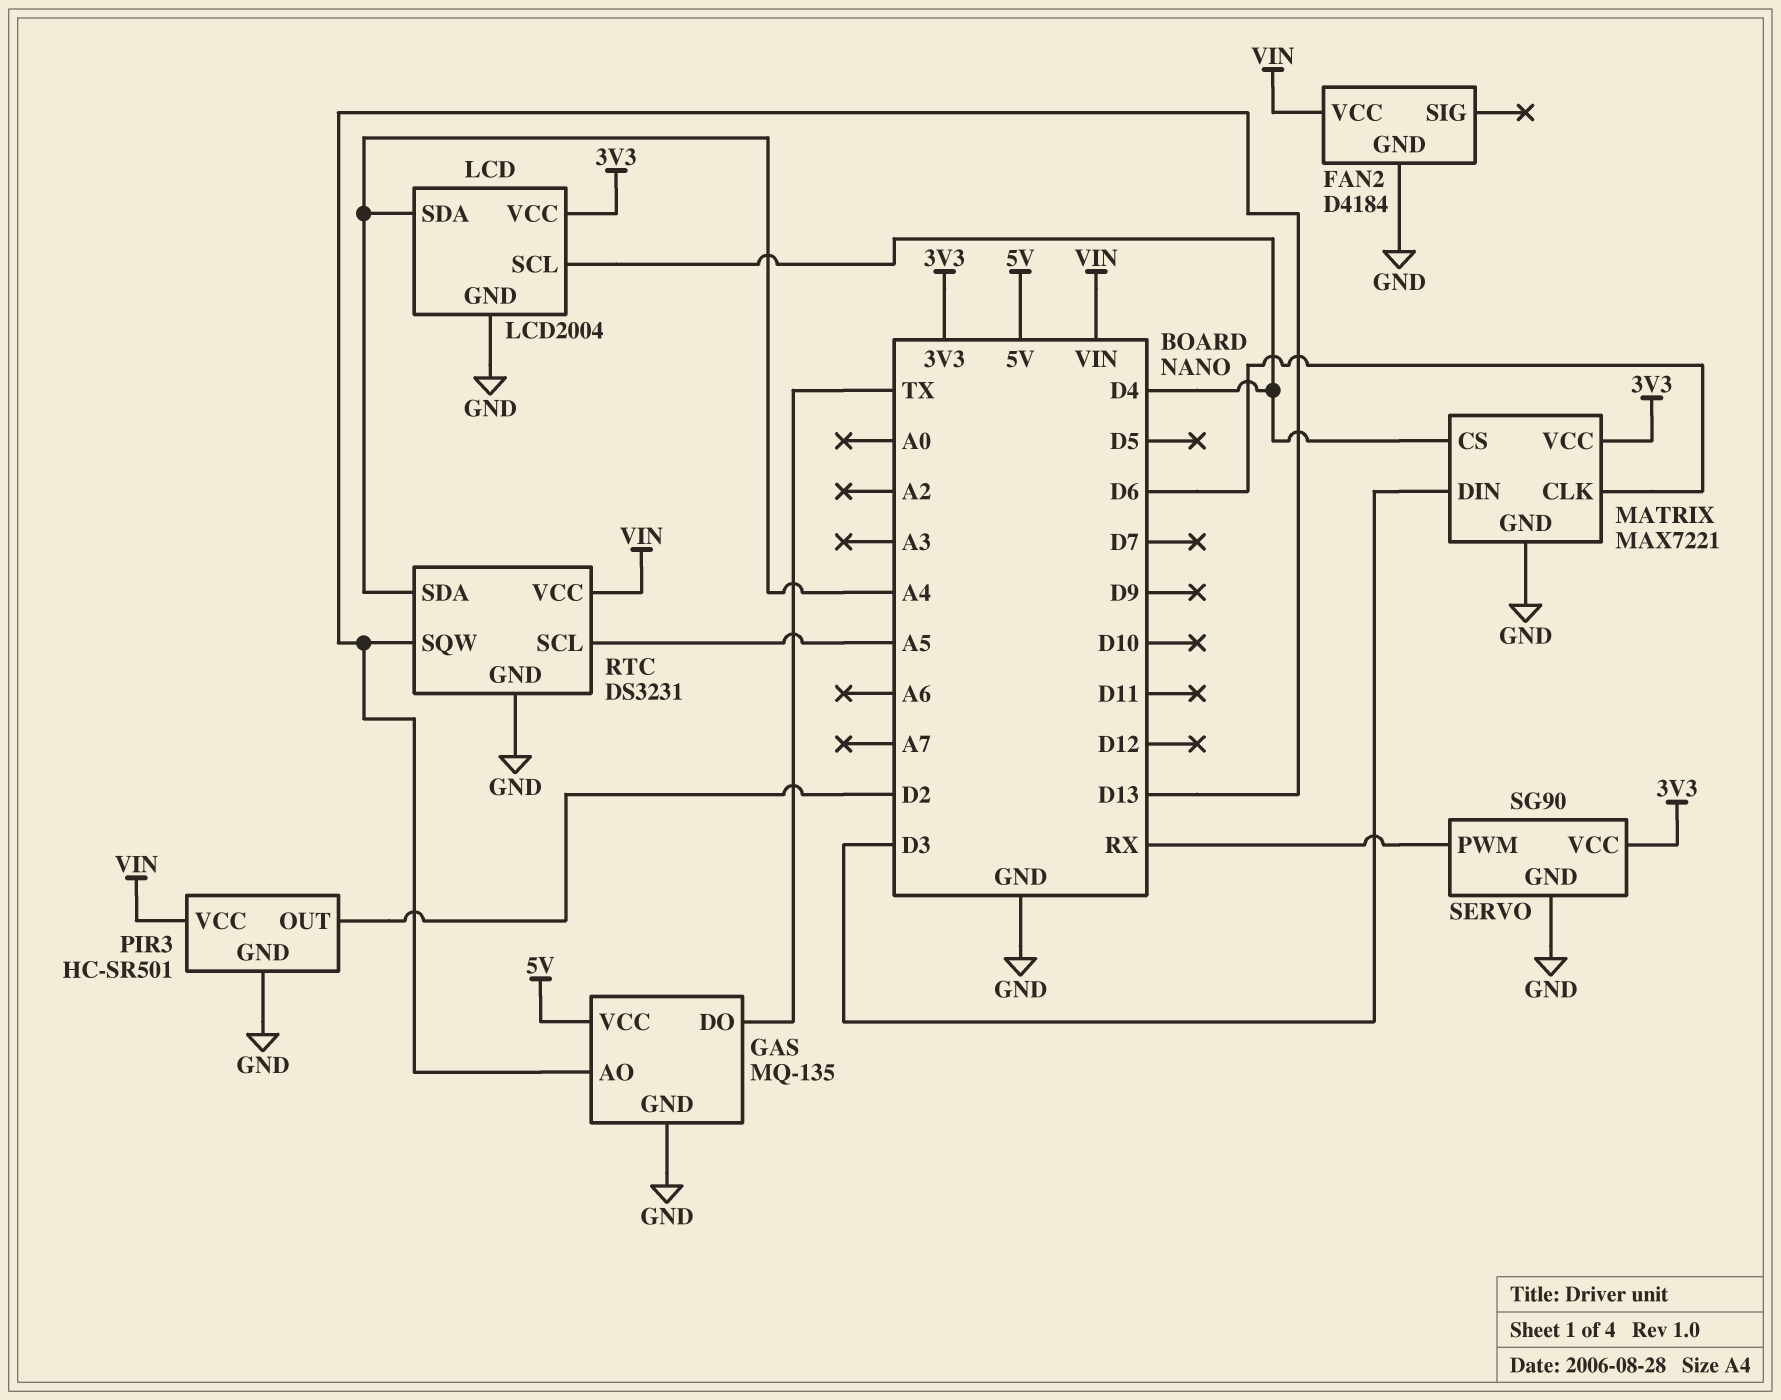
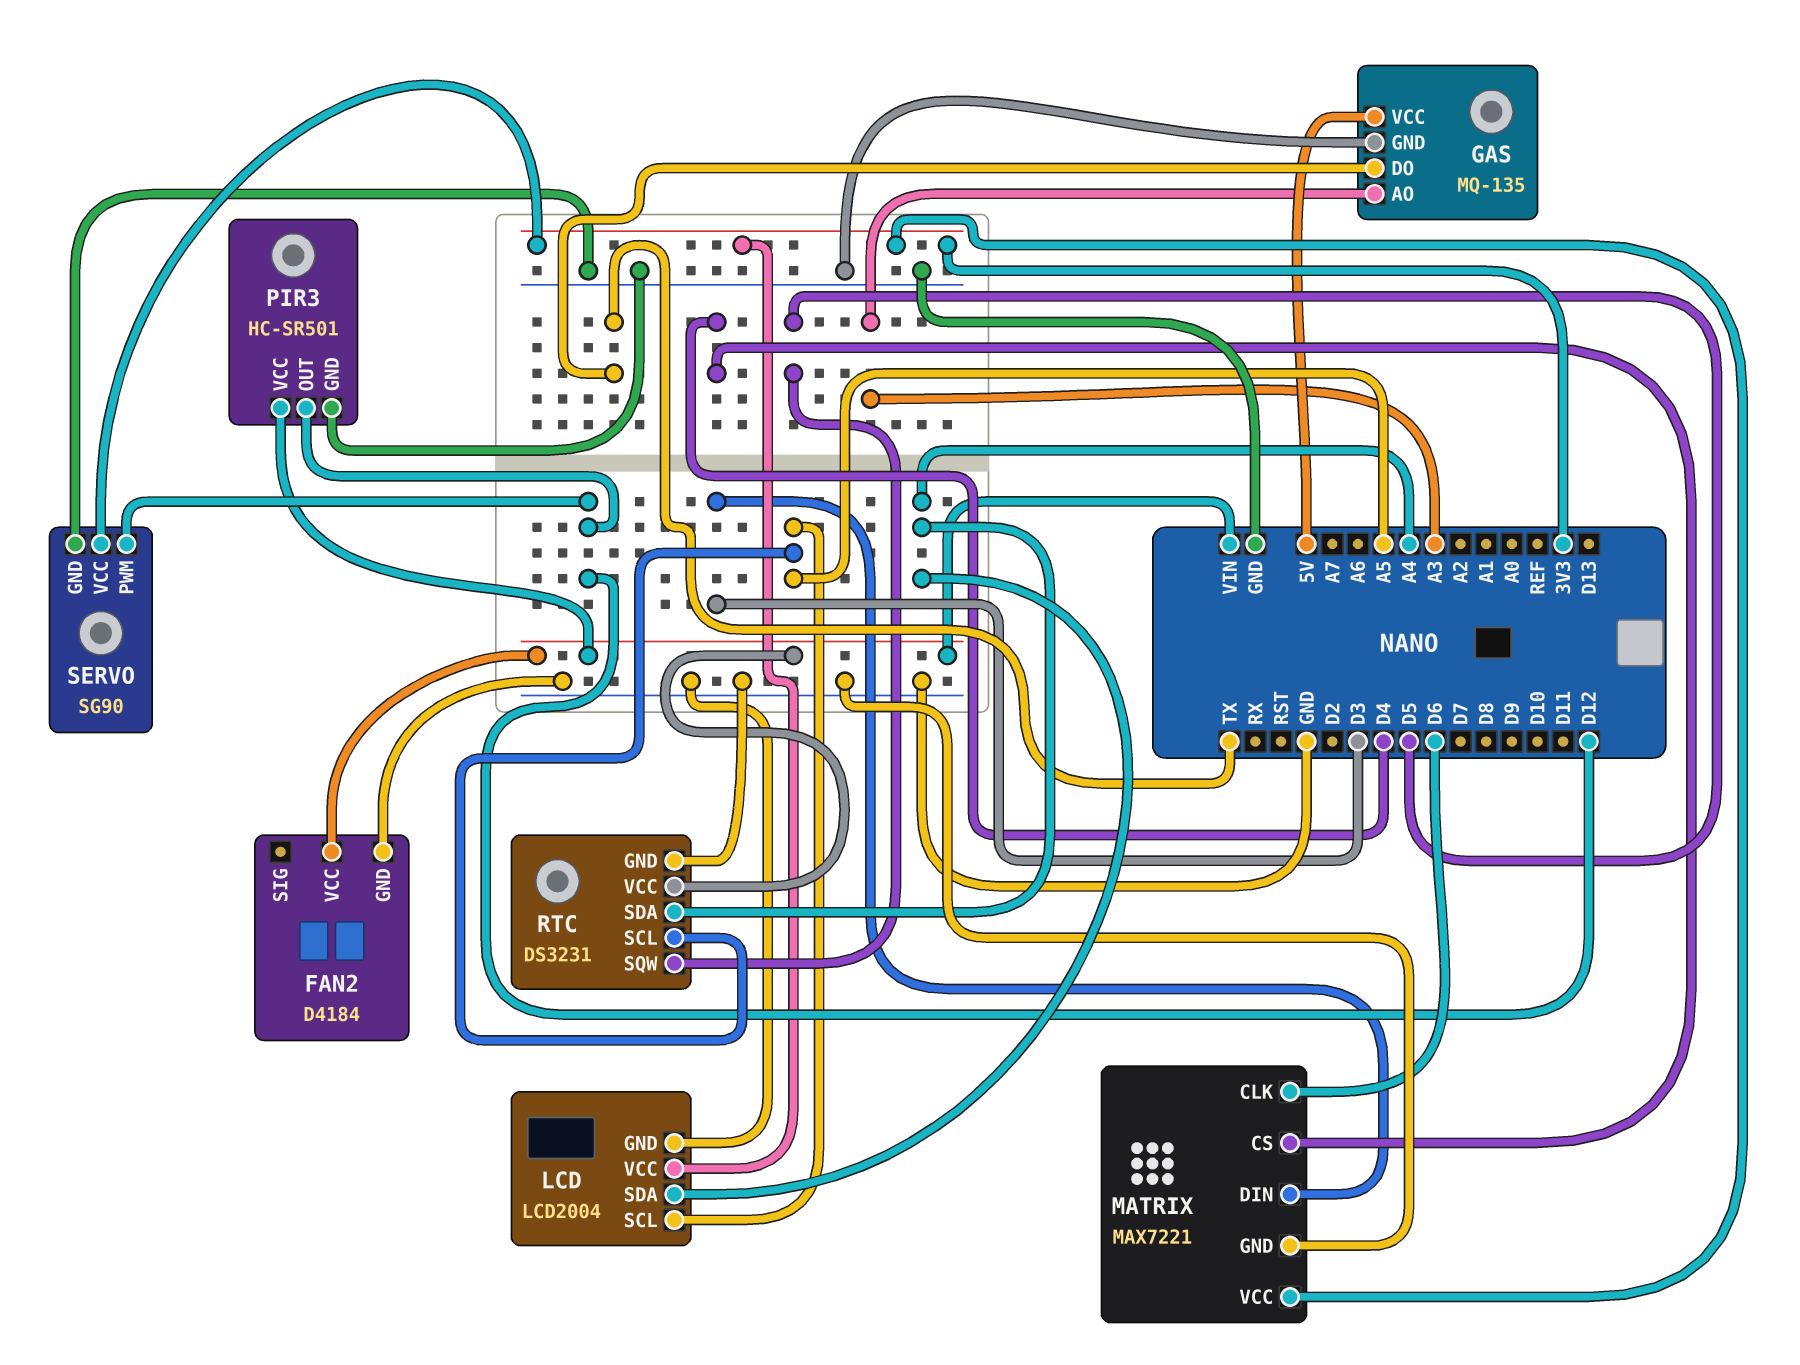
GAS pin AO: D13 -> A3
LCD pin SCL: D4 -> A5
PIR3 pin OUT: D2 -> D12
RTC pin SQW: D13 -> D5
SERVO pin PWM: RX -> D12

